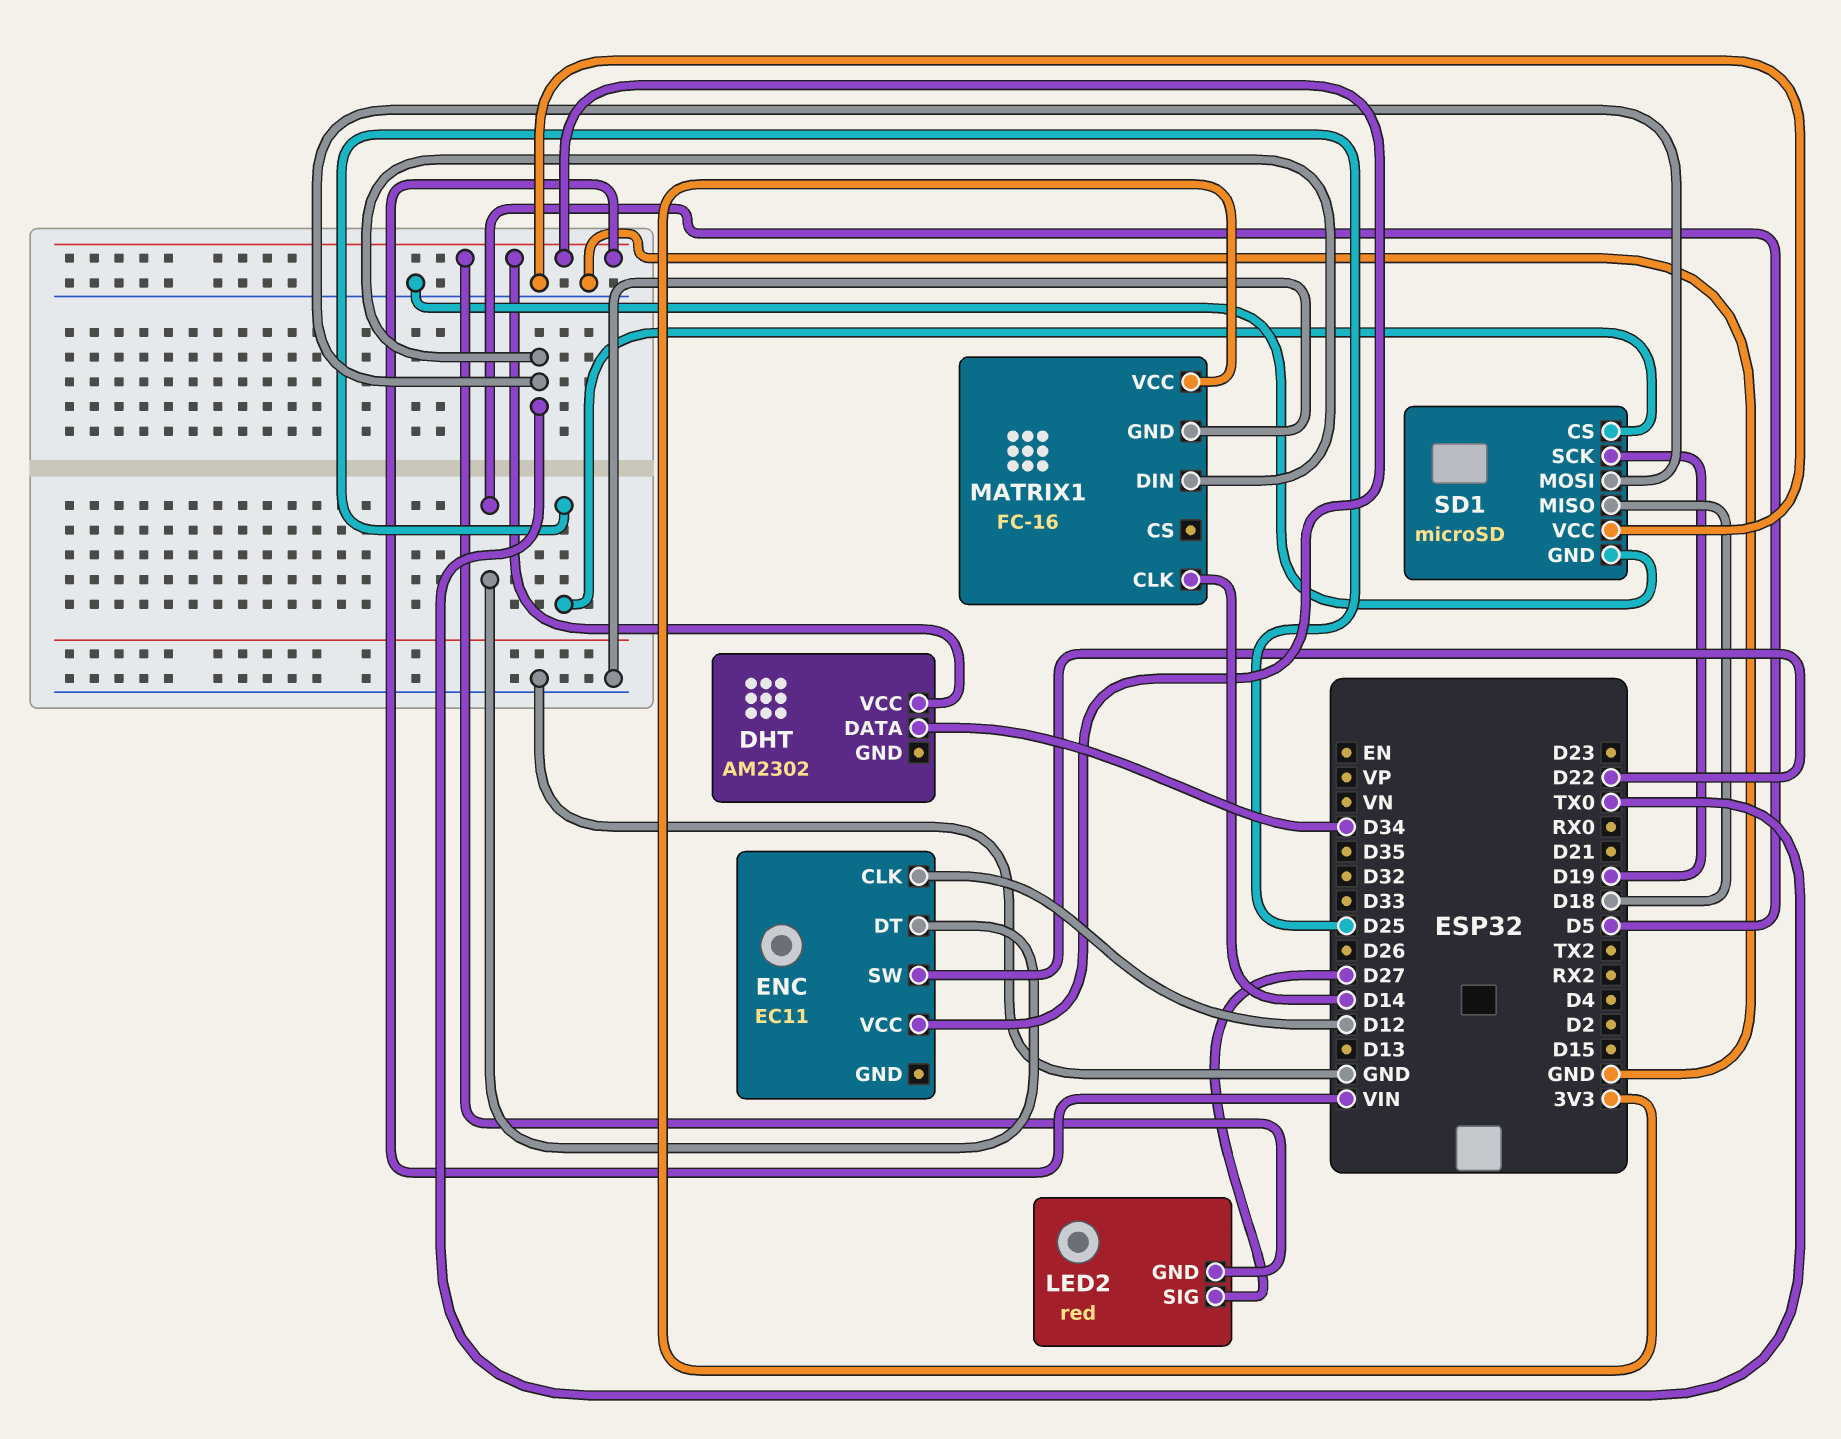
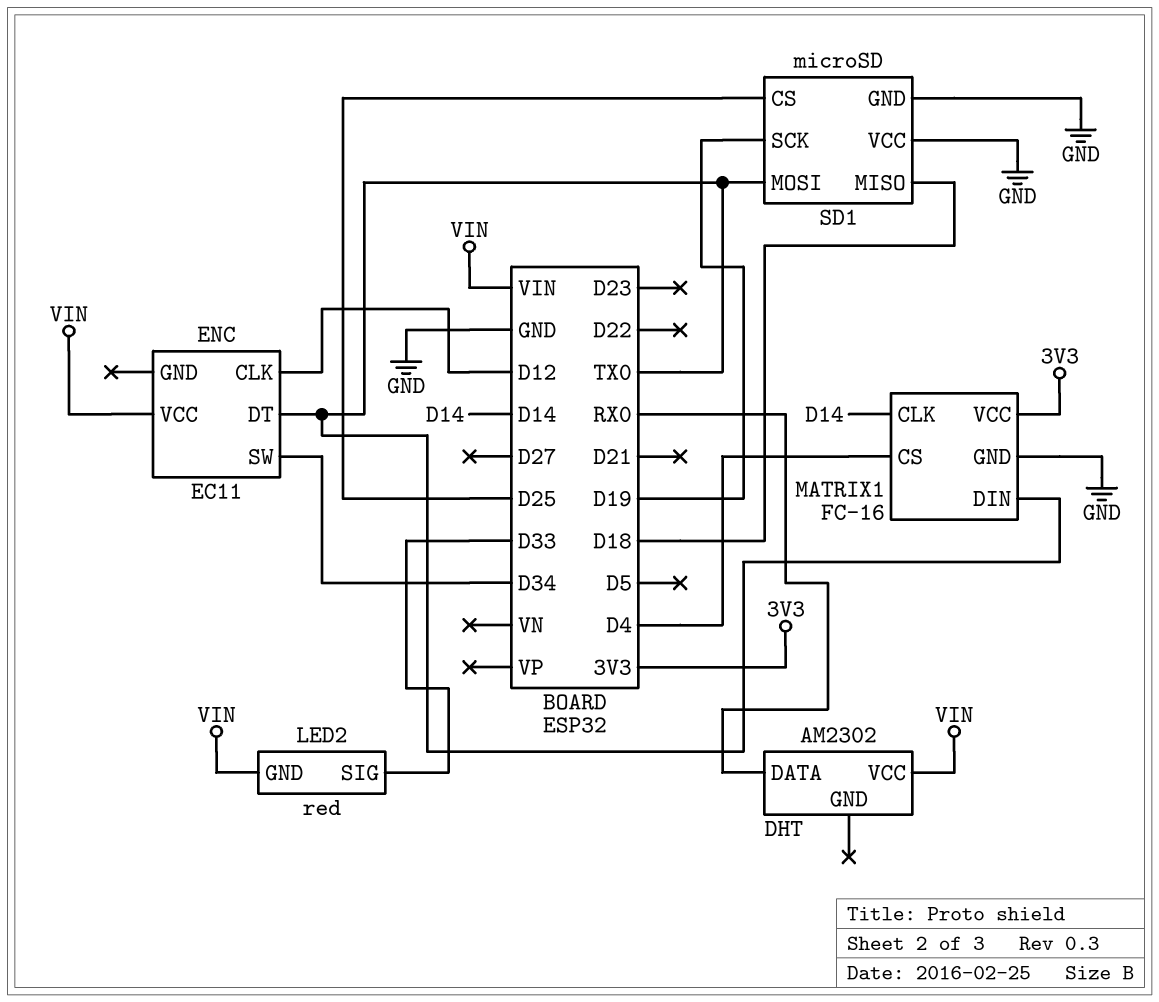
DHT pin DATA: D34 -> RX0
ENC pin DT: D5 -> TX0
ENC pin SW: D22 -> D34
LED2 pin SIG: D27 -> D33
MATRIX1 pin CS: none -> D4

